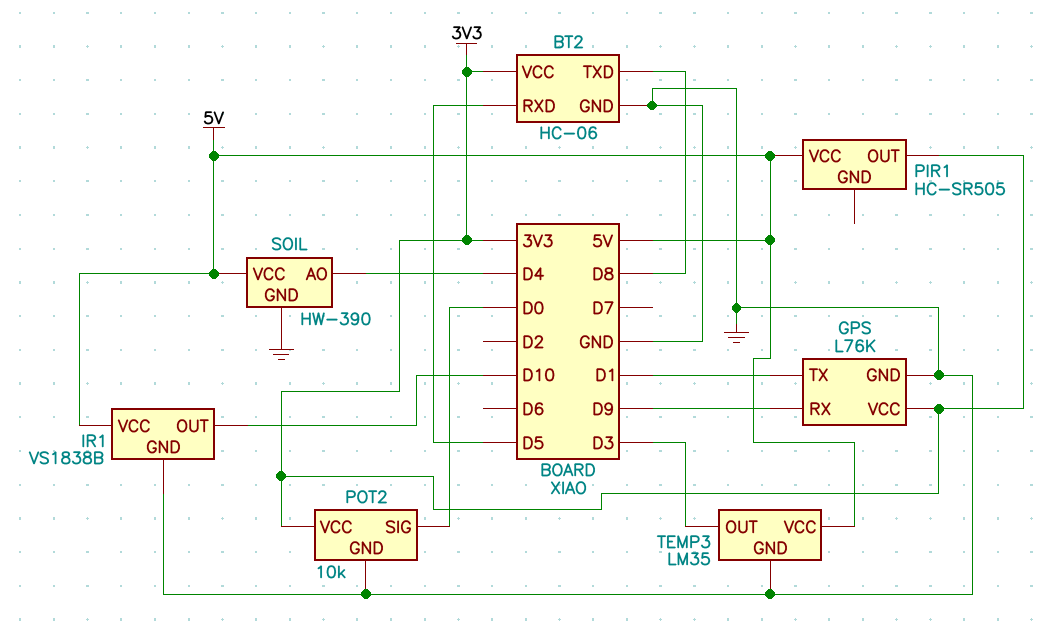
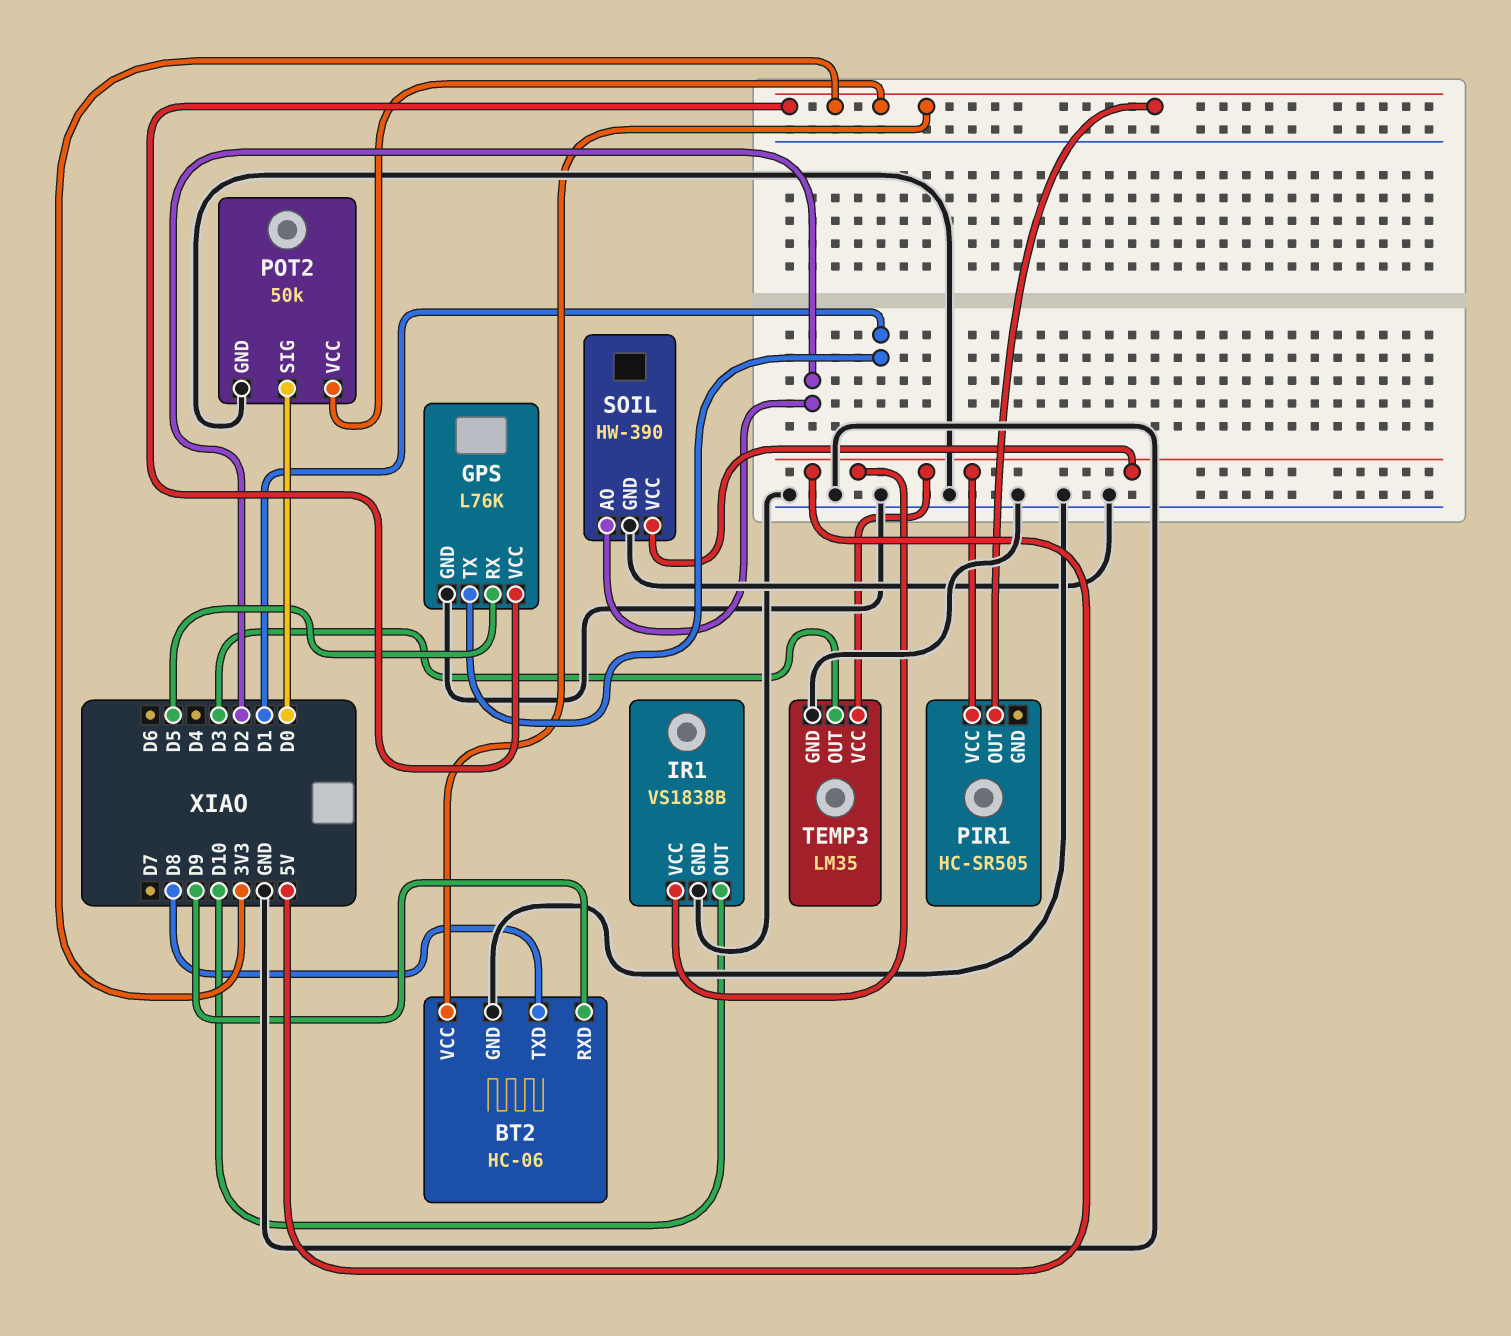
BT2 pin RXD: D5 -> D9
GPS pin RX: D9 -> D5
POT2: 10k -> 50k
SOIL pin AO: D4 -> D2

